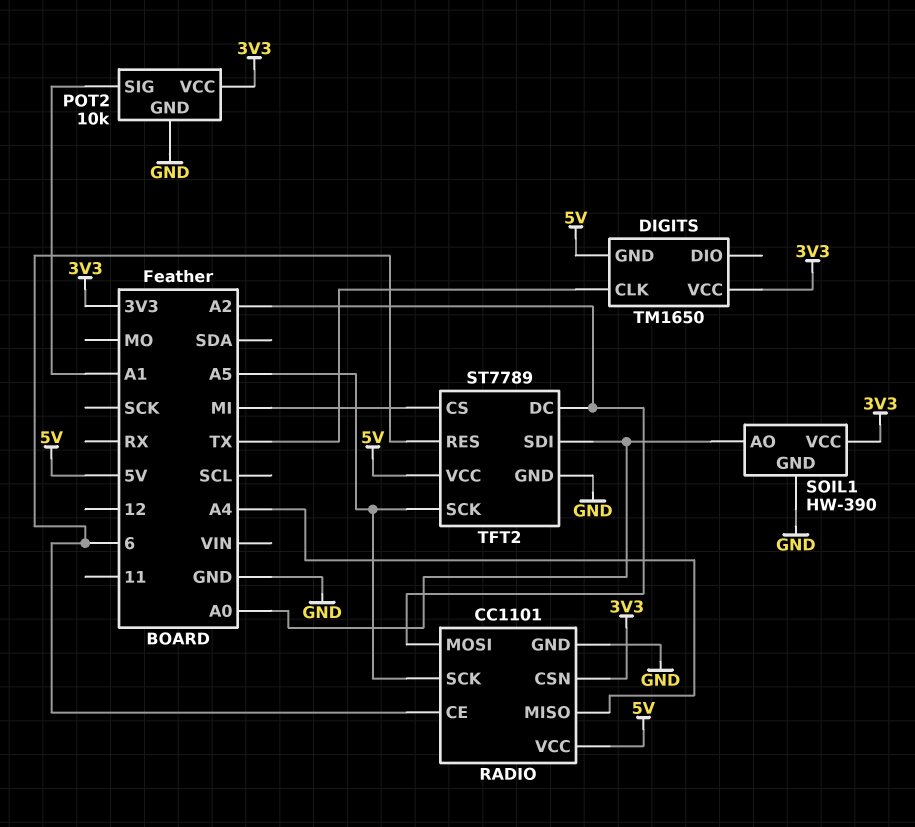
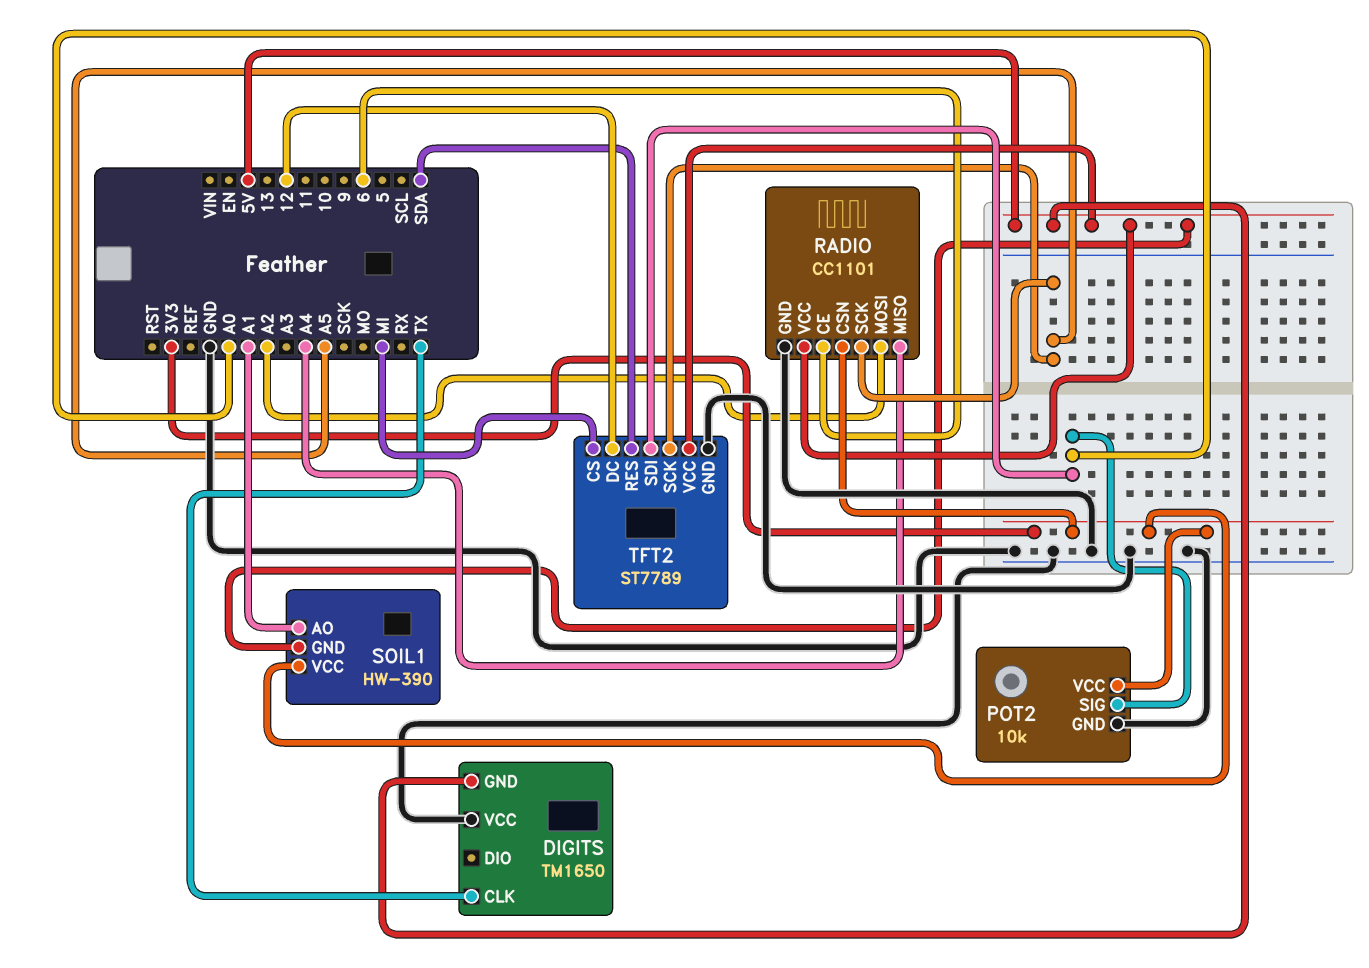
DIGITS pin VCC: 3V3 -> GND
POT2 pin SIG: A1 -> A0
SOIL1 pin AO: A0 -> A1
SOIL1 pin GND: GND -> 5V
TFT2 pin DC: A2 -> 12
TFT2 pin RES: 6 -> SDA

